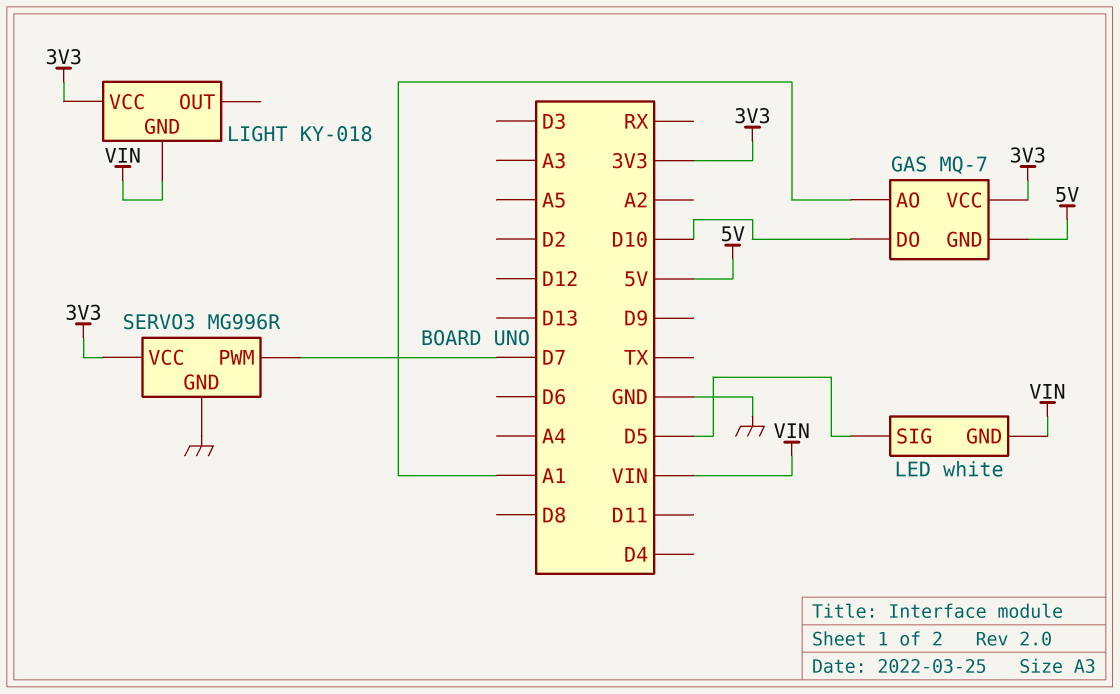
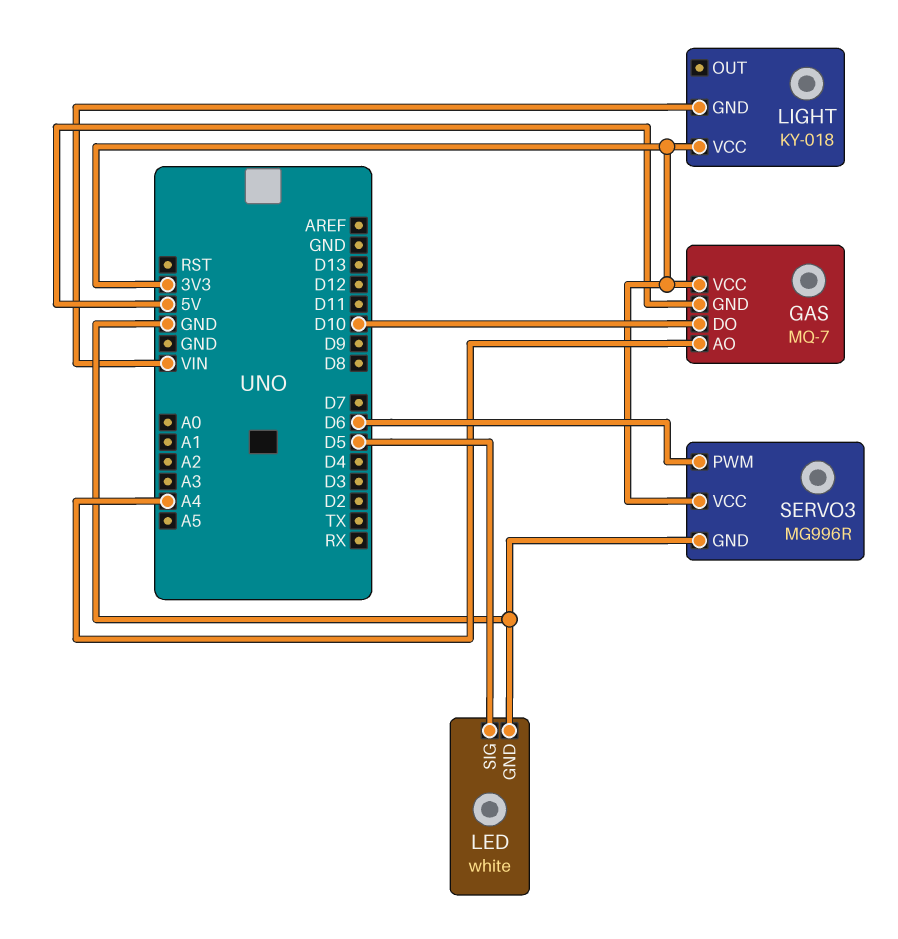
GAS pin AO: A1 -> A4
LED pin GND: VIN -> GND
SERVO3 pin PWM: D7 -> D6

